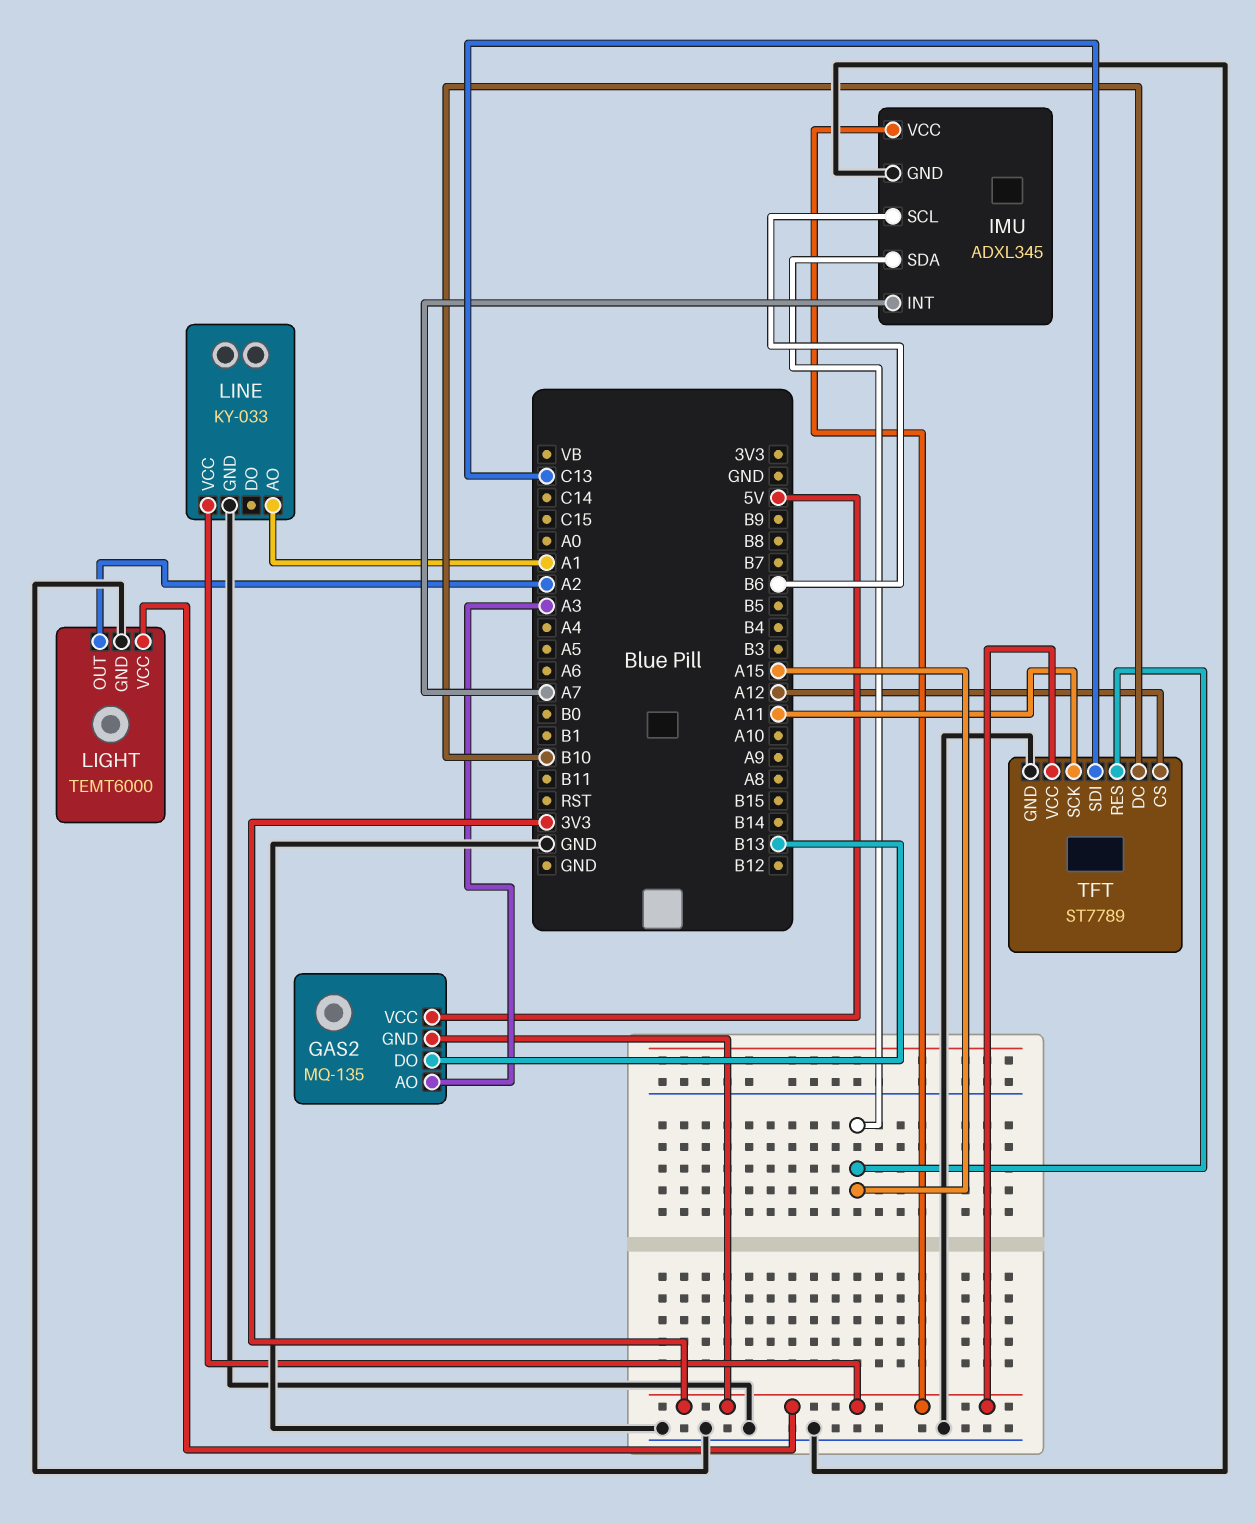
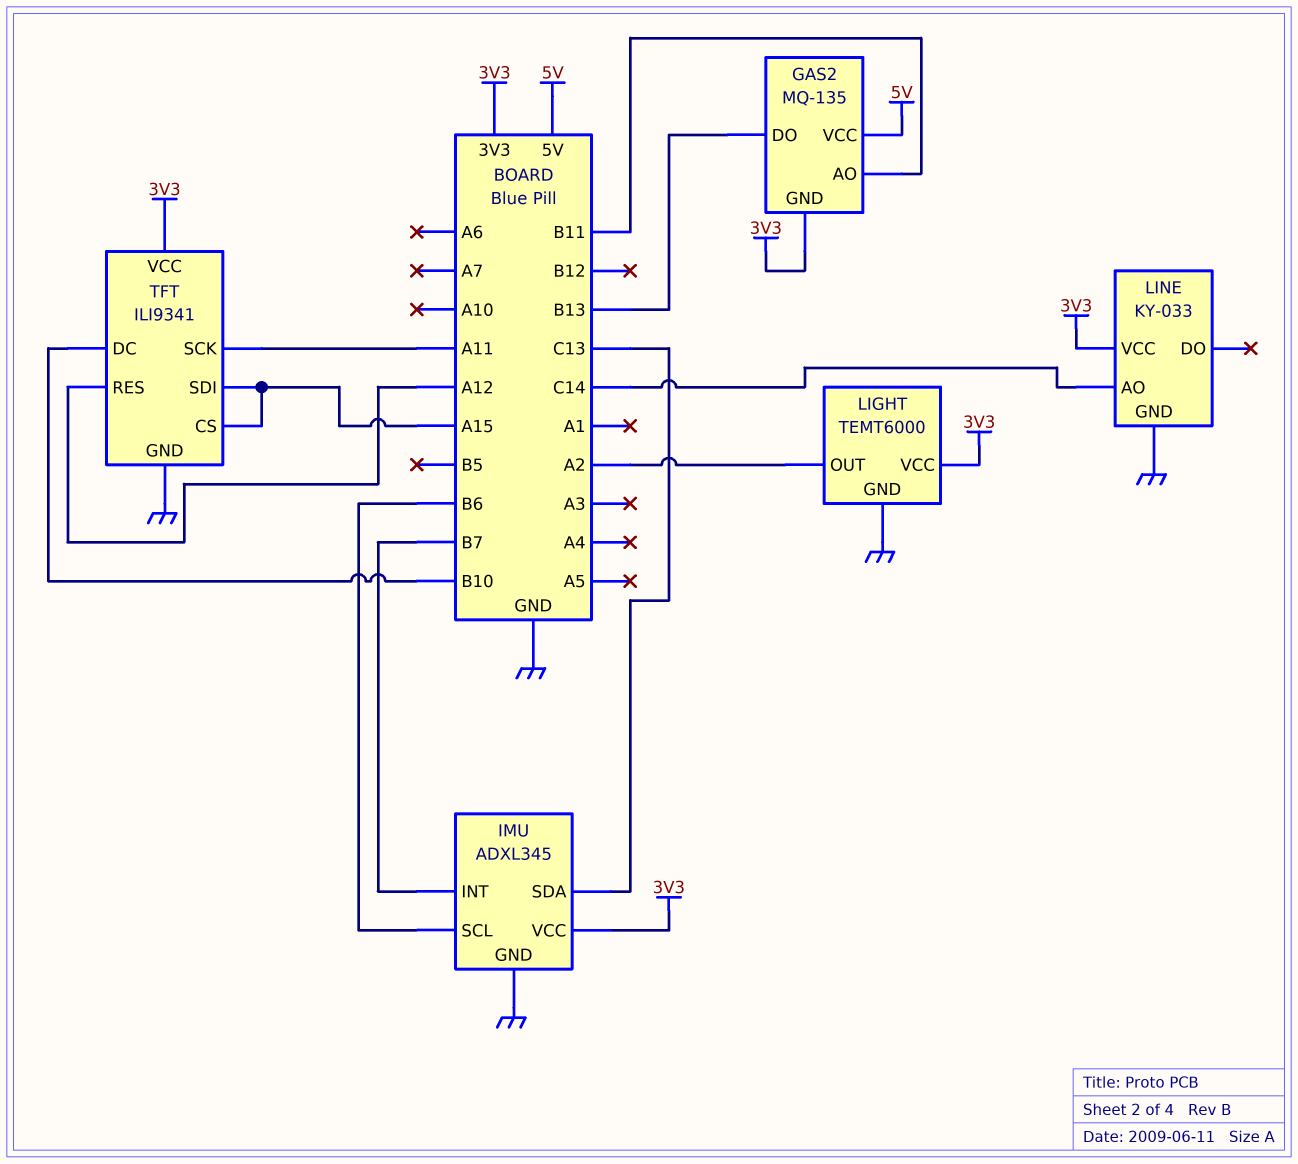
GAS2 pin AO: A3 -> B11
IMU pin INT: A7 -> B7
IMU pin SDA: A15 -> C13
LINE pin AO: A1 -> C14
TFT: ST7789 -> ILI9341
TFT pin CS: A12 -> A15
TFT pin RES: A15 -> A12
TFT pin SDI: C13 -> A15

